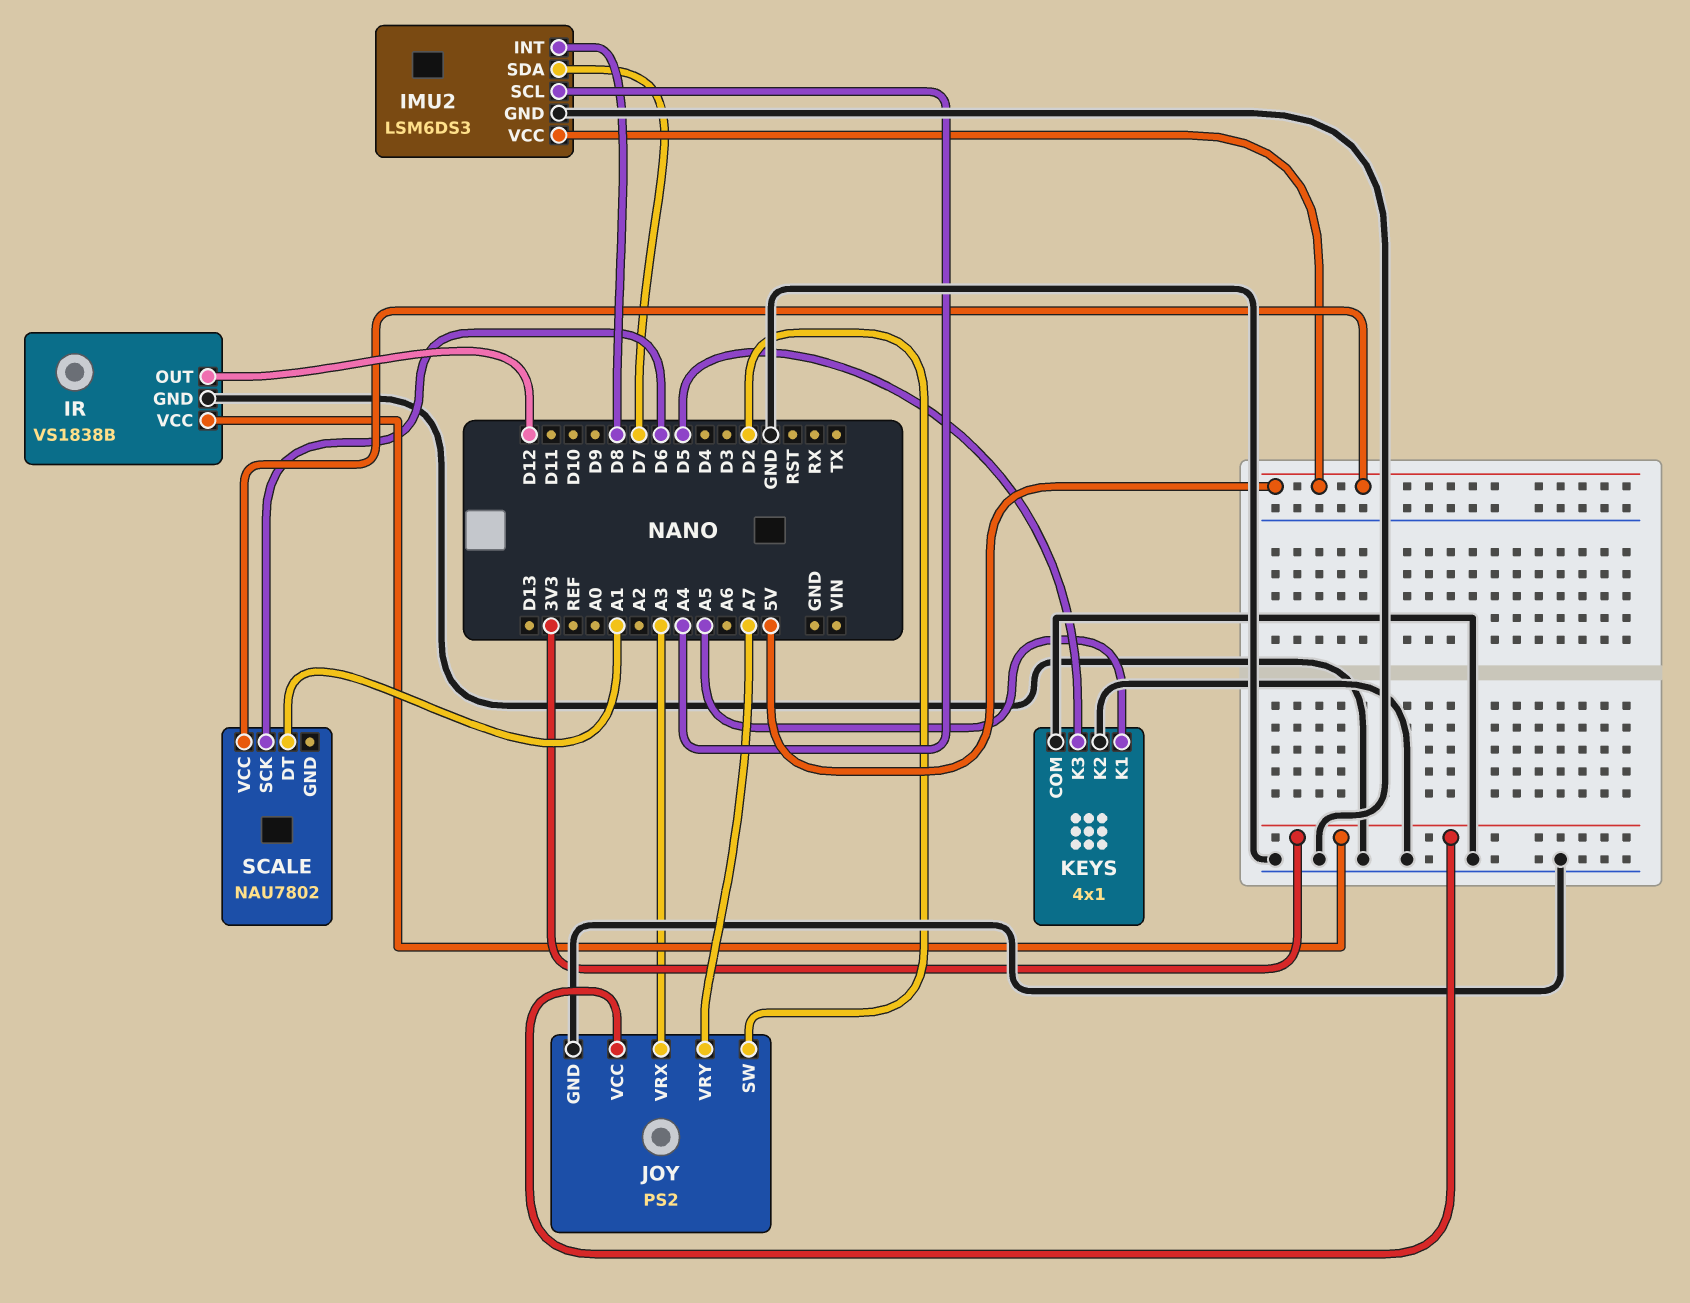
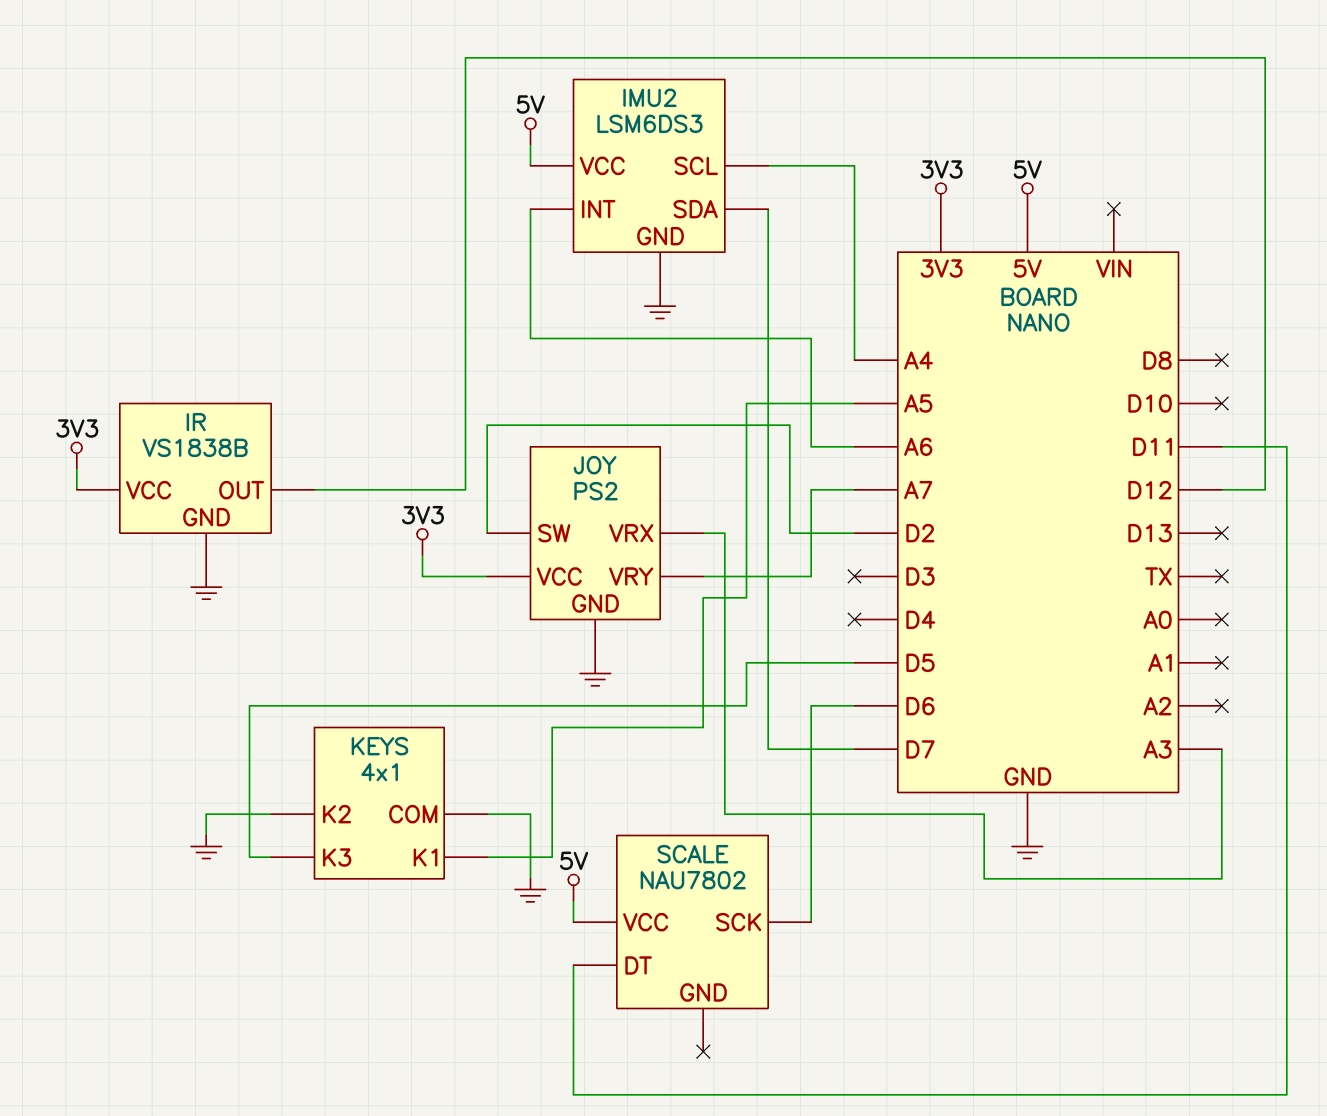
IMU2 pin INT: D8 -> A6
SCALE pin DT: A1 -> D11

